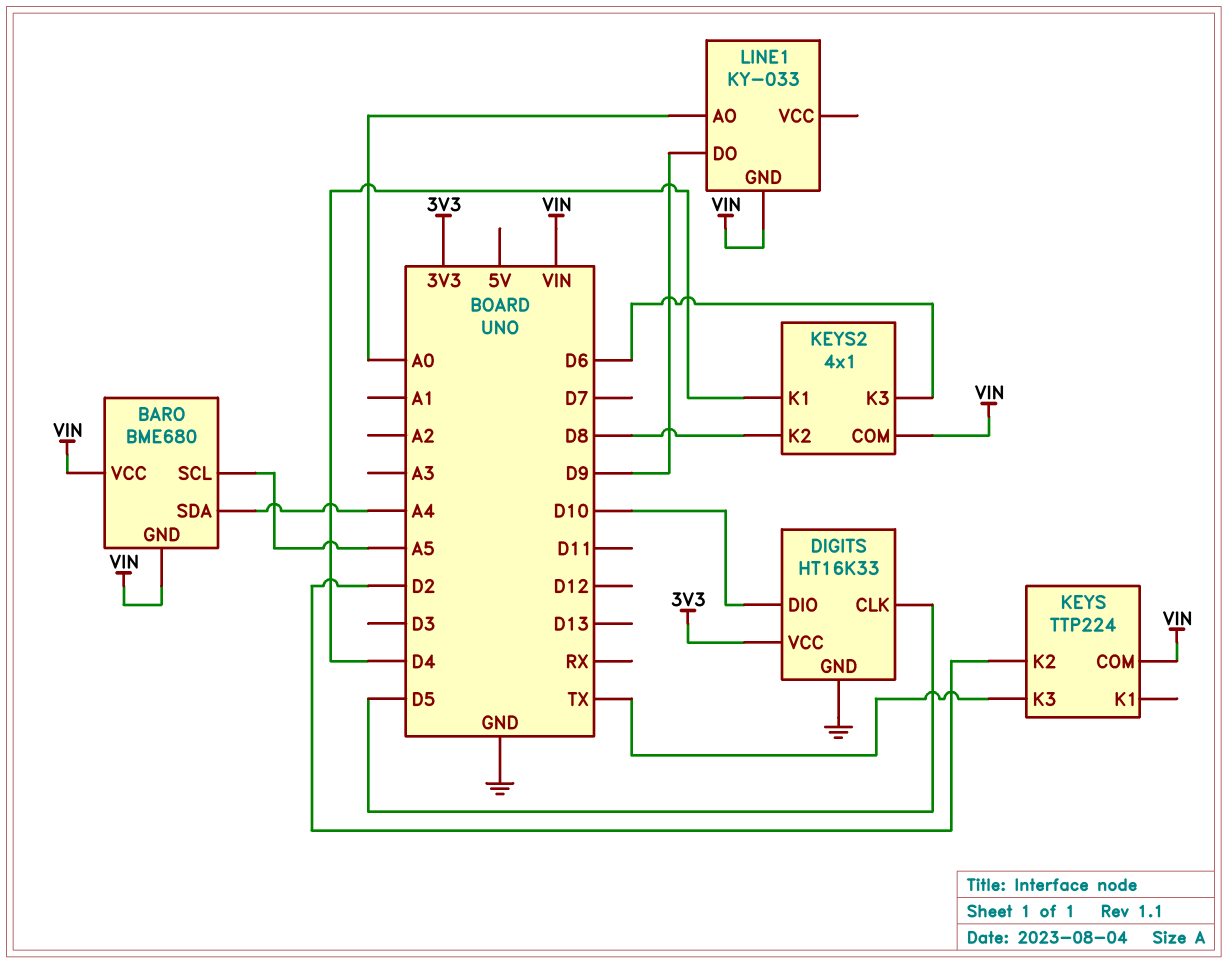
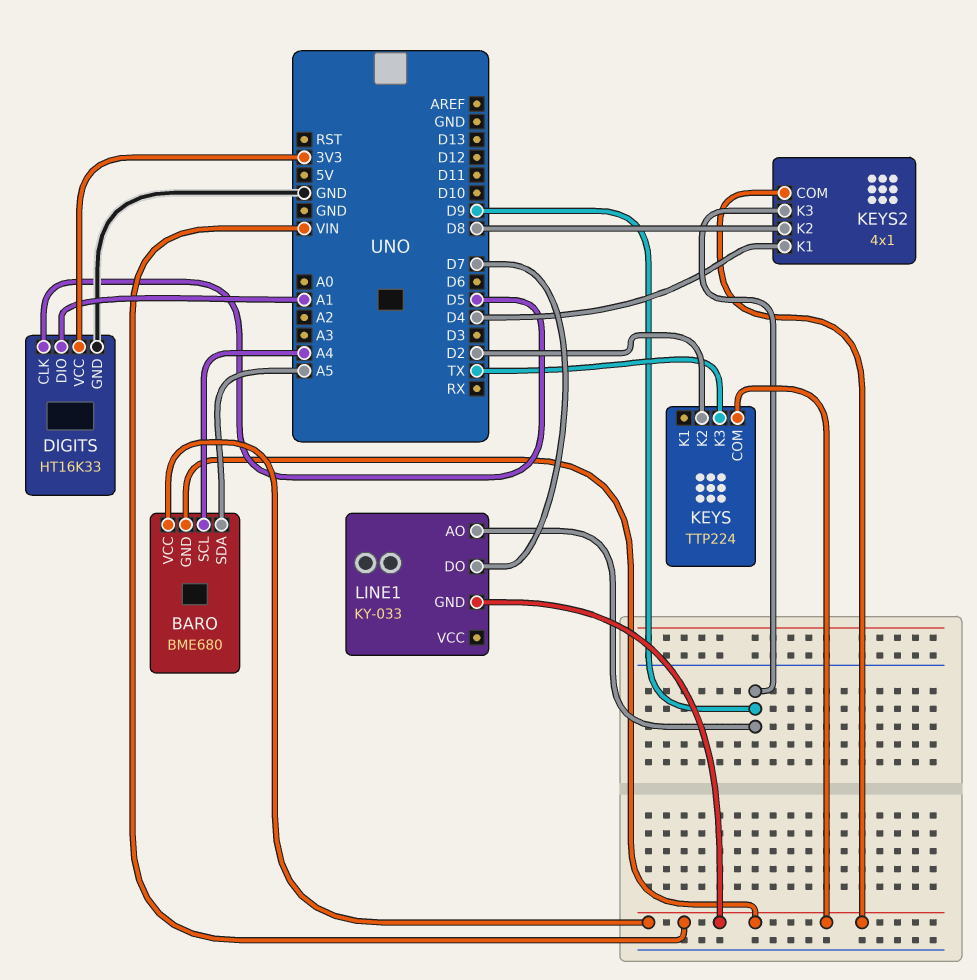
BARO pin SCL: A5 -> A4
BARO pin SDA: A4 -> A5
DIGITS pin DIO: D10 -> A1
KEYS2 pin K3: D6 -> D9
LINE1 pin AO: A0 -> D9
LINE1 pin DO: D9 -> D7

